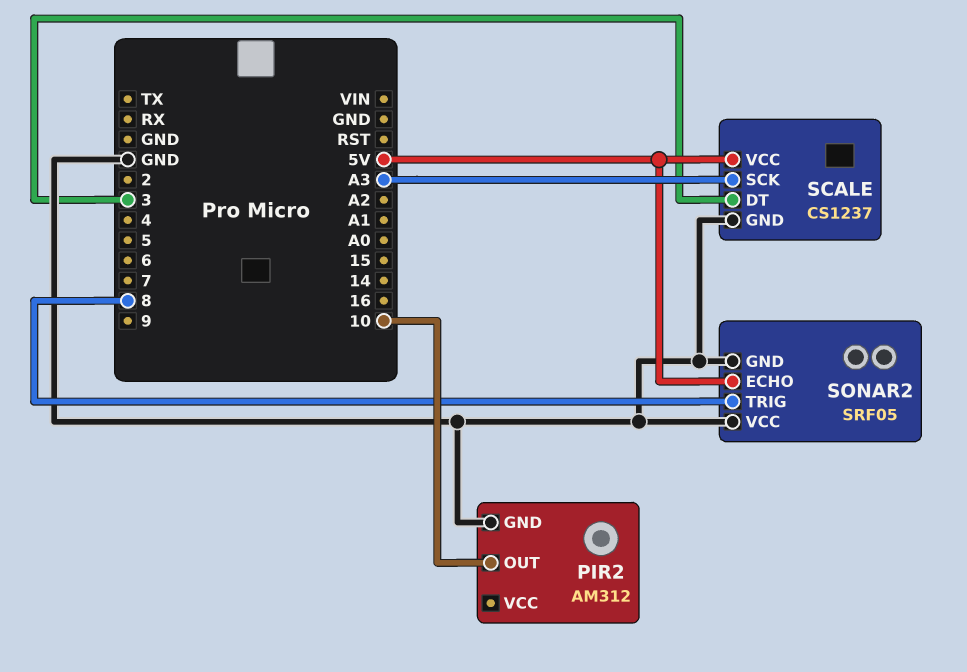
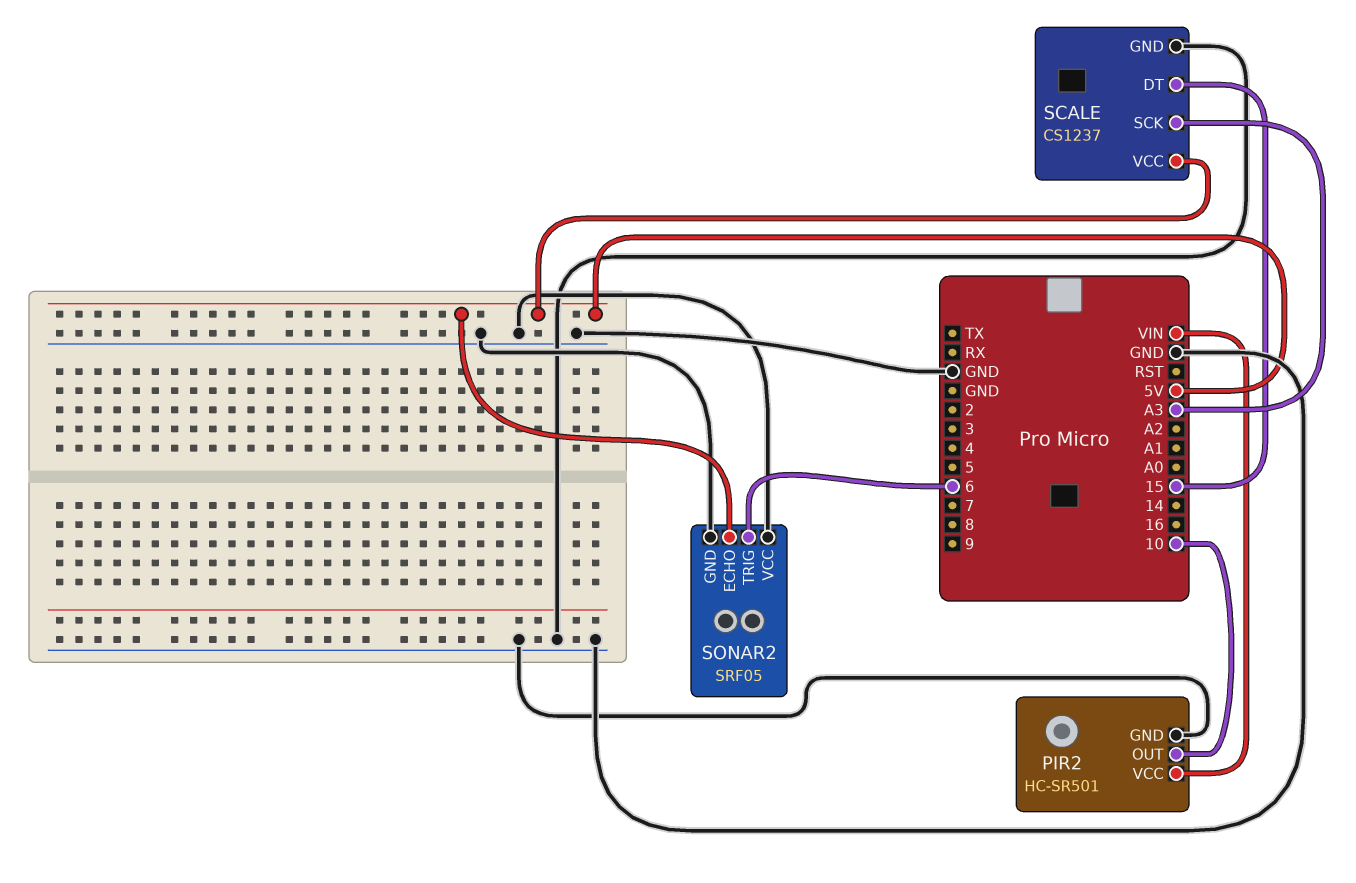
PIR2: AM312 -> HC-SR501
PIR2 pin VCC: none -> VIN
SCALE pin DT: 3 -> 15
SONAR2 pin TRIG: 8 -> 6

